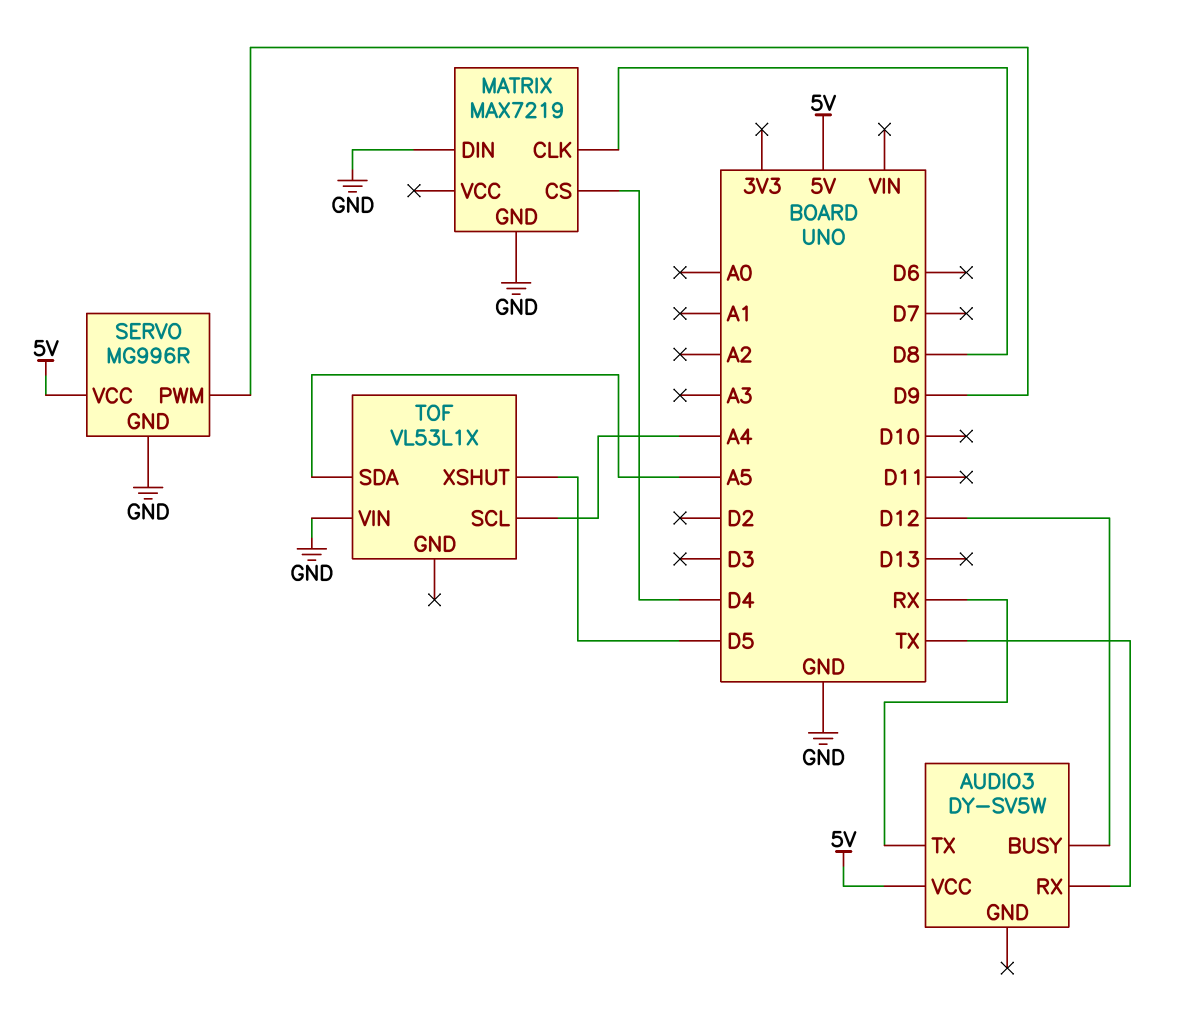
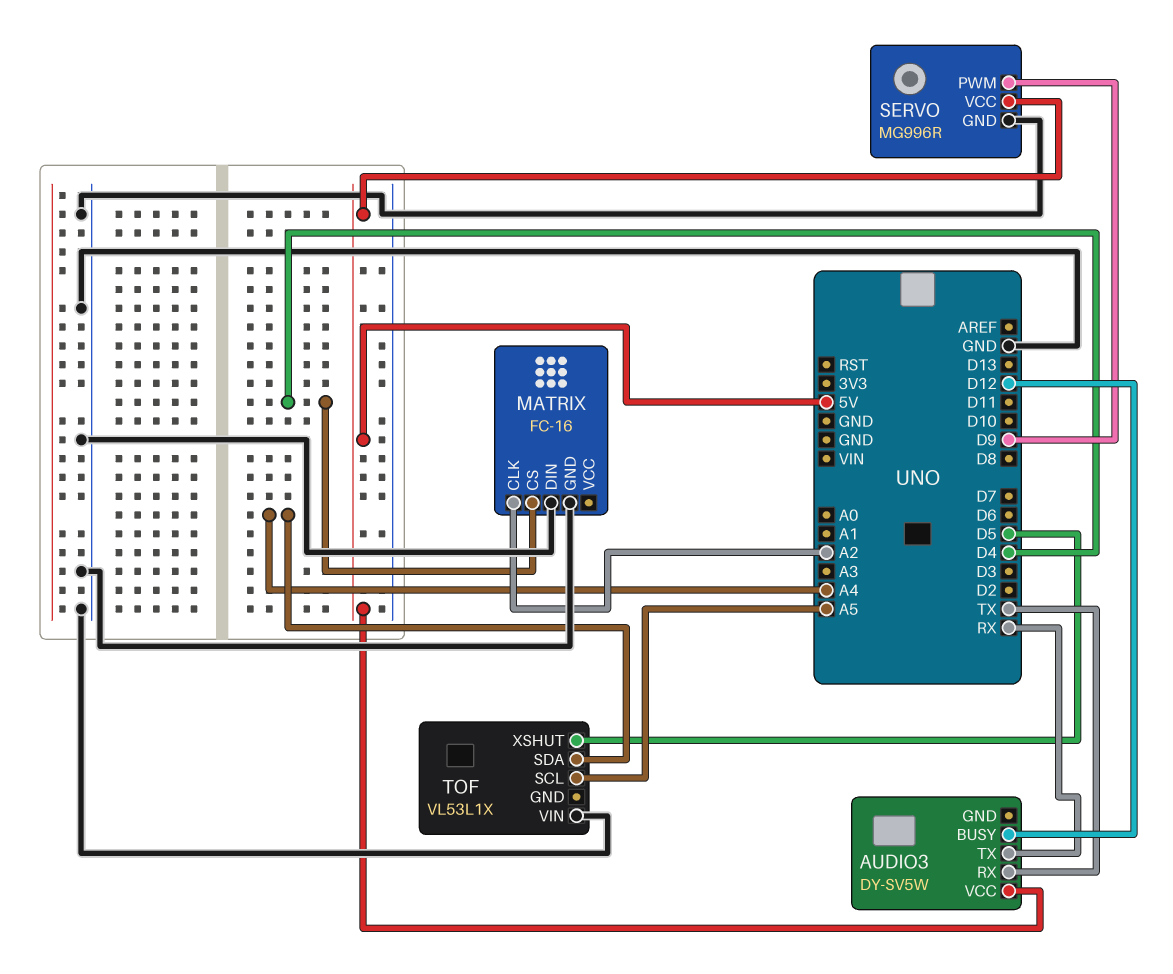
MATRIX: MAX7219 -> FC-16
MATRIX pin CLK: D8 -> A2
TOF pin SCL: A4 -> A5
TOF pin SDA: A5 -> A4

